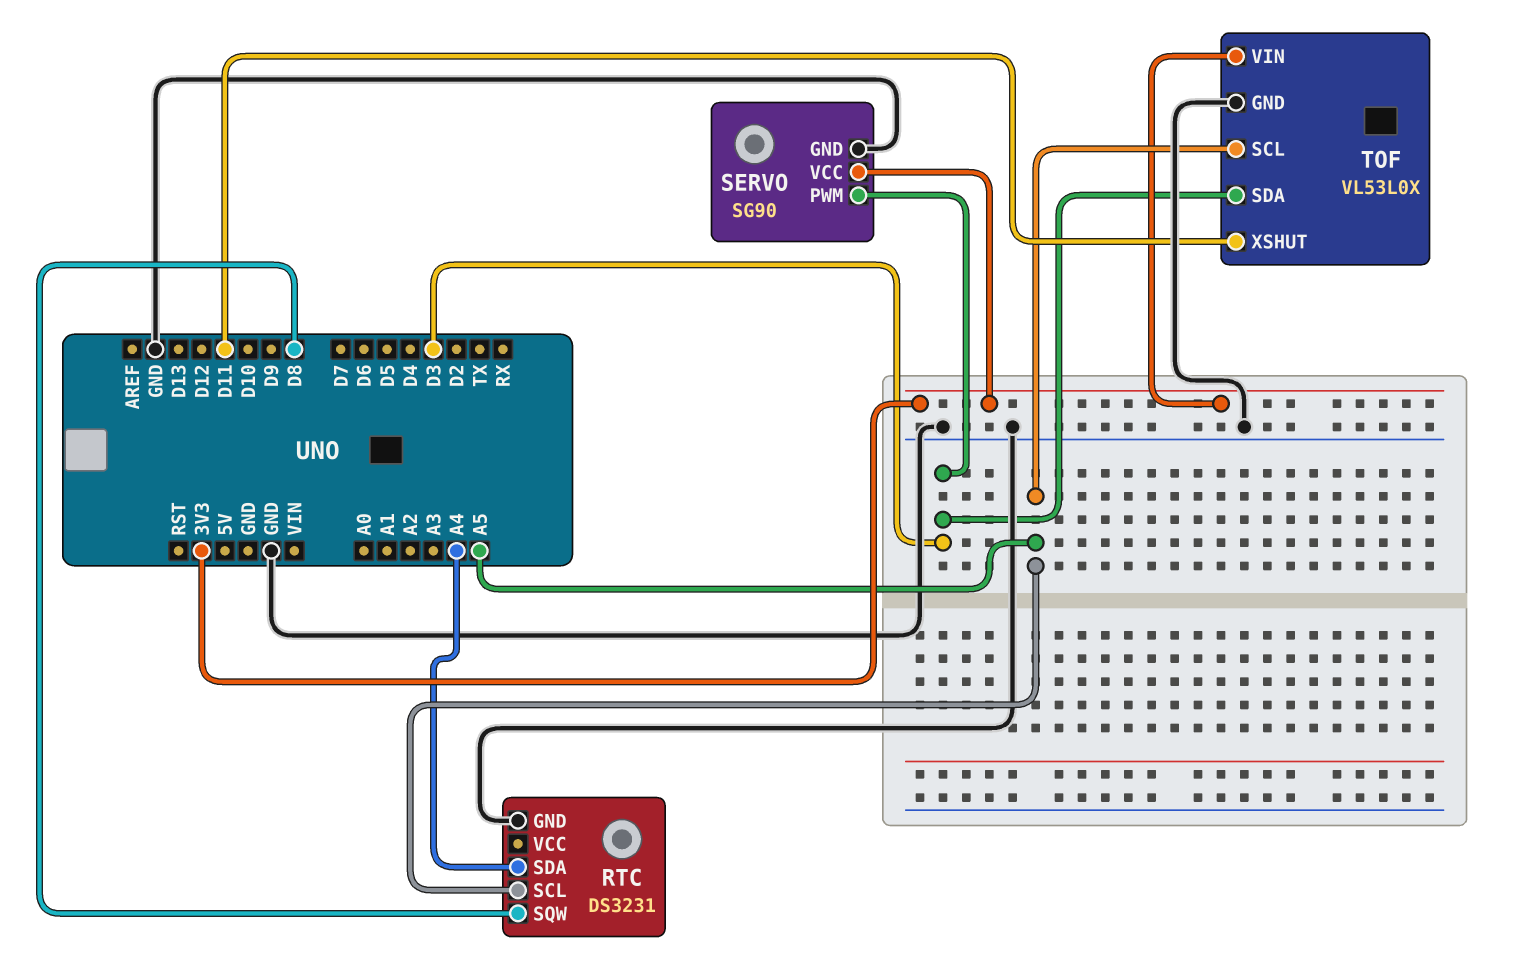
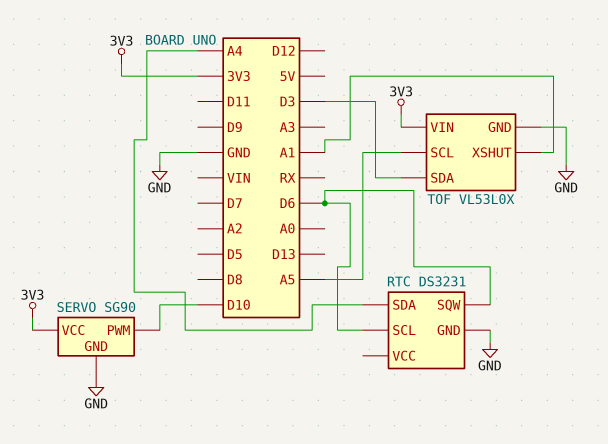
RTC pin SCL: A5 -> D6
RTC pin SQW: D8 -> D6
SERVO pin PWM: D3 -> D10
TOF pin XSHUT: D11 -> A1

